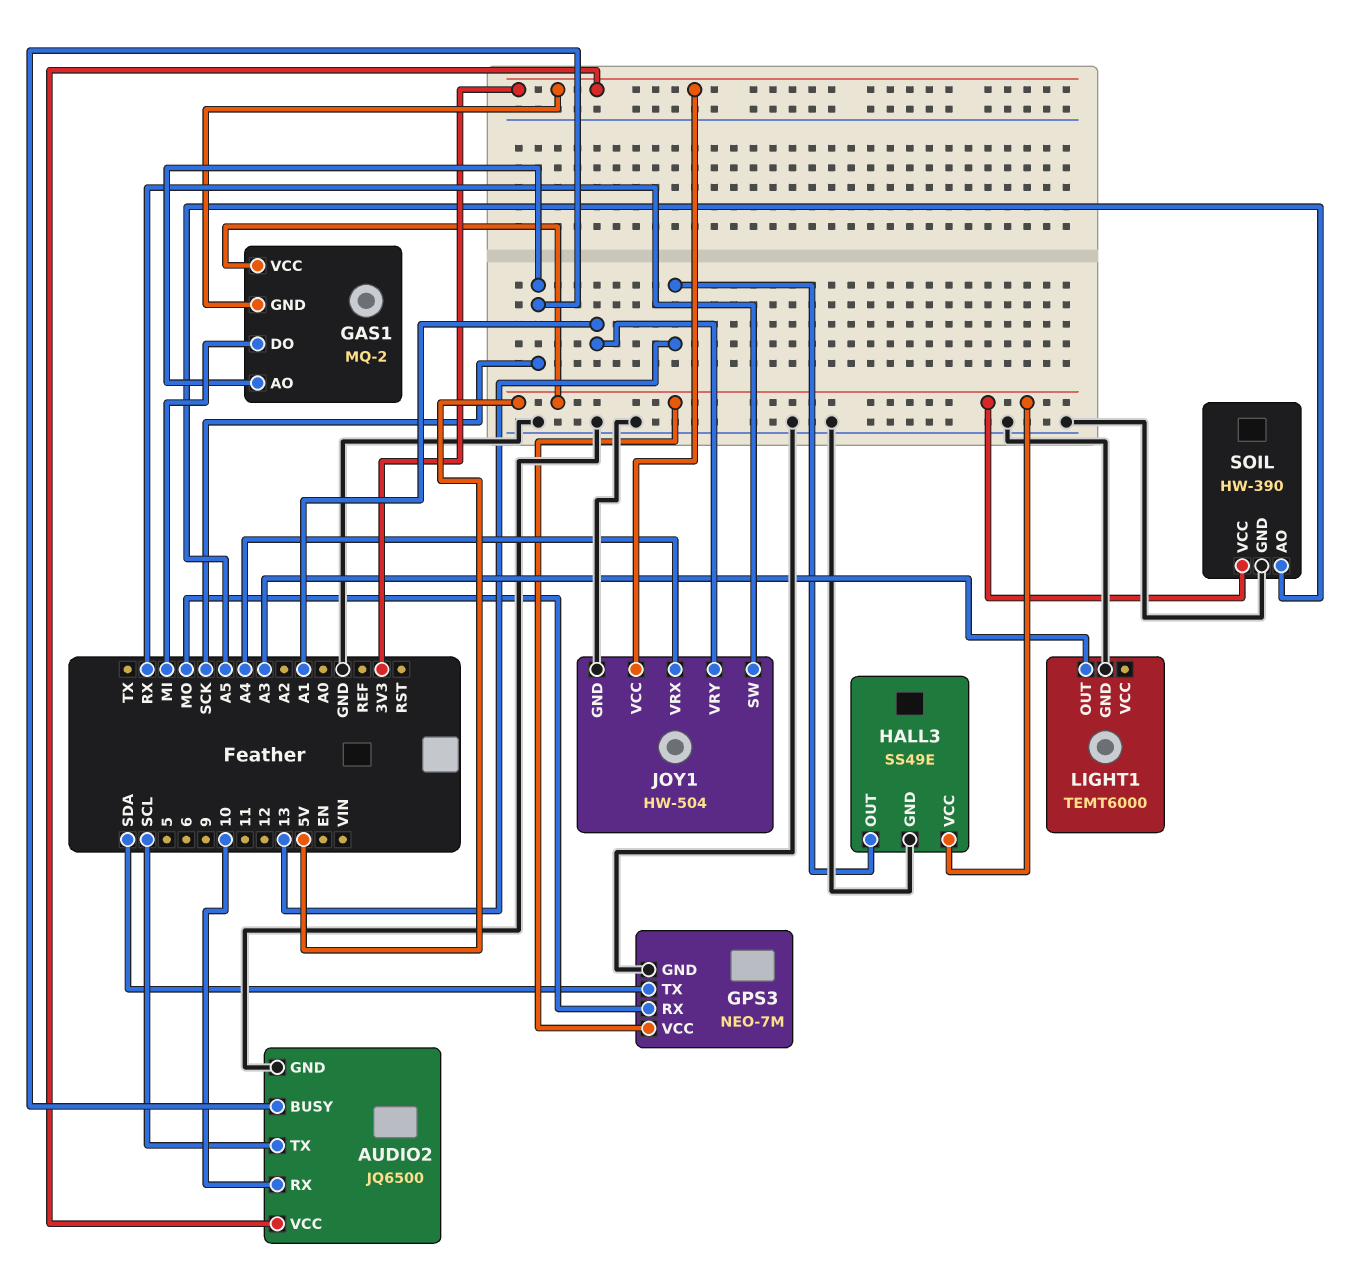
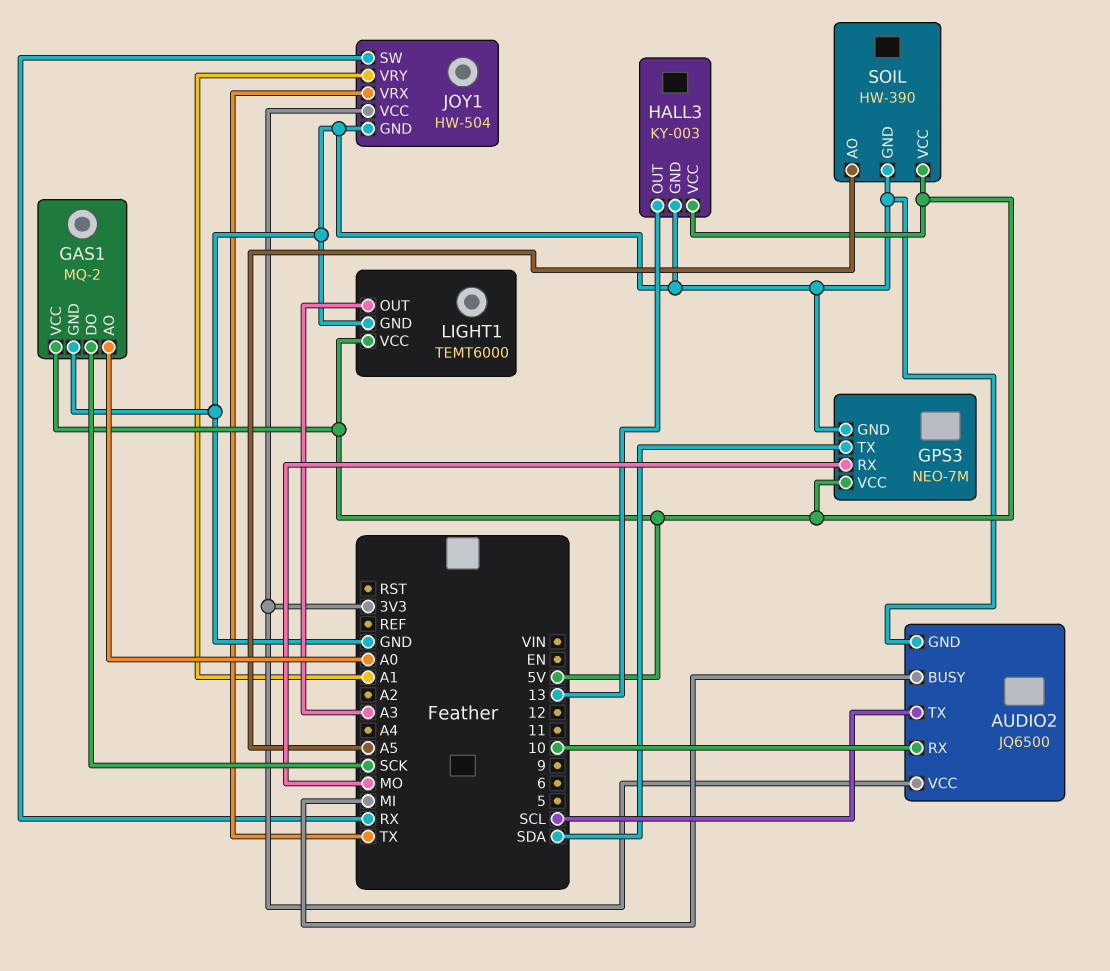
AUDIO2 pin BUSY: SCK -> MI
GAS1 pin AO: SCK -> A0
GAS1 pin DO: MI -> SCK
GAS1 pin GND: 3V3 -> GND
HALL3: SS49E -> KY-003
JOY1 pin VRX: A4 -> TX
LIGHT1 pin VCC: none -> 5V

